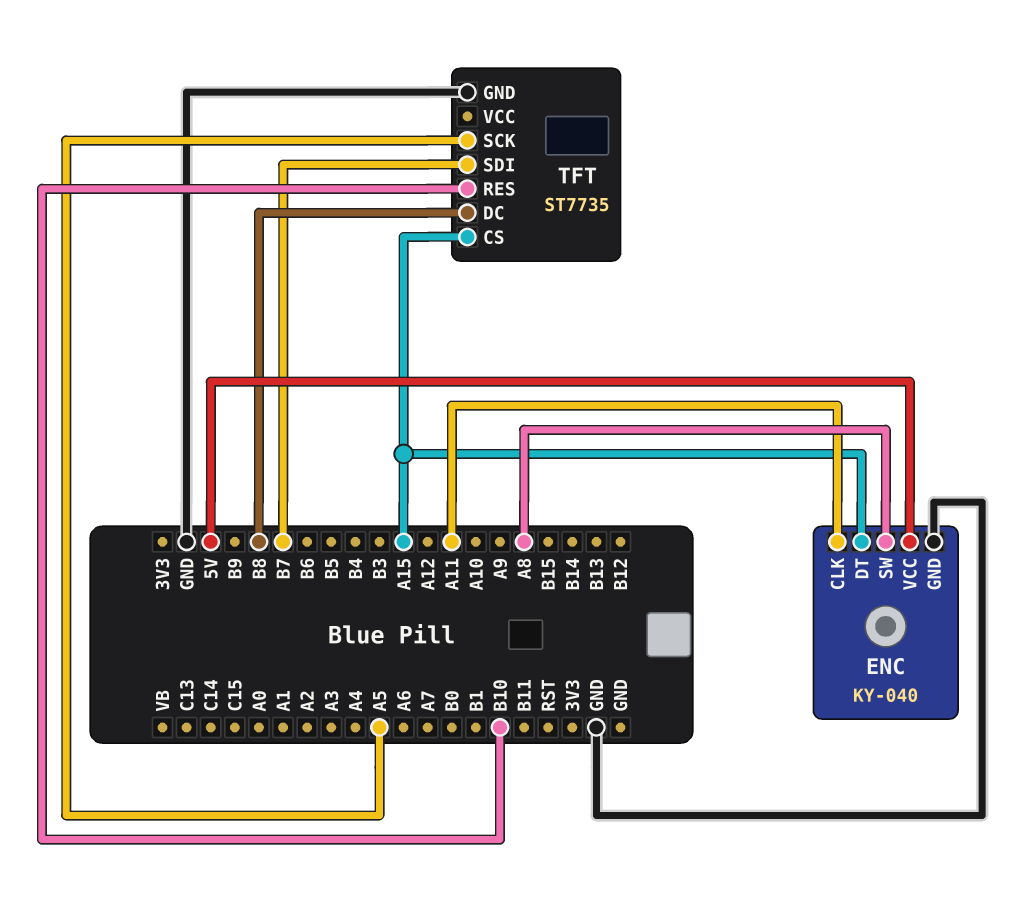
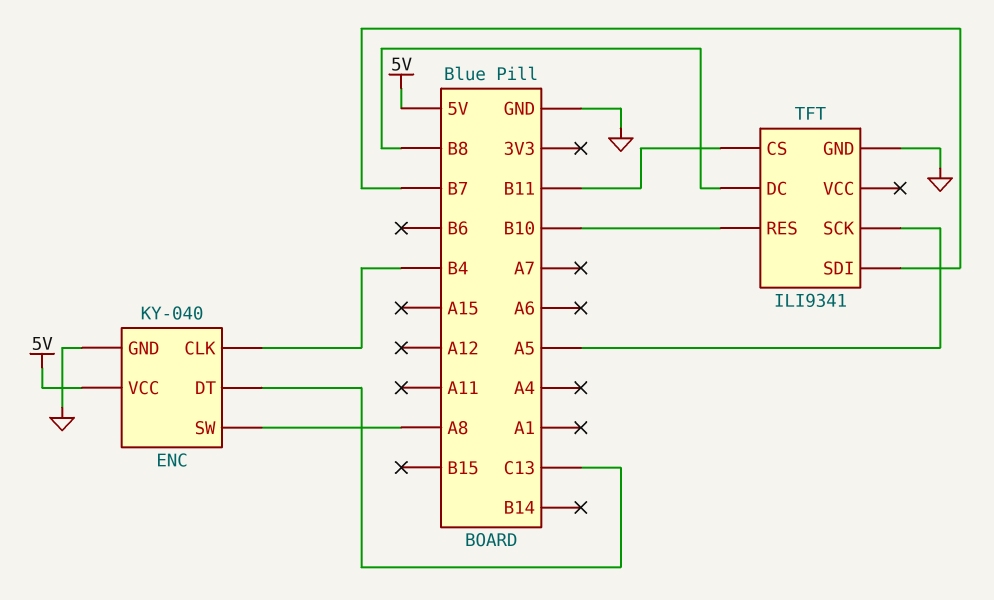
ENC pin CLK: A11 -> B4
ENC pin DT: A15 -> C13
TFT: ST7735 -> ILI9341
TFT pin CS: A15 -> B11

